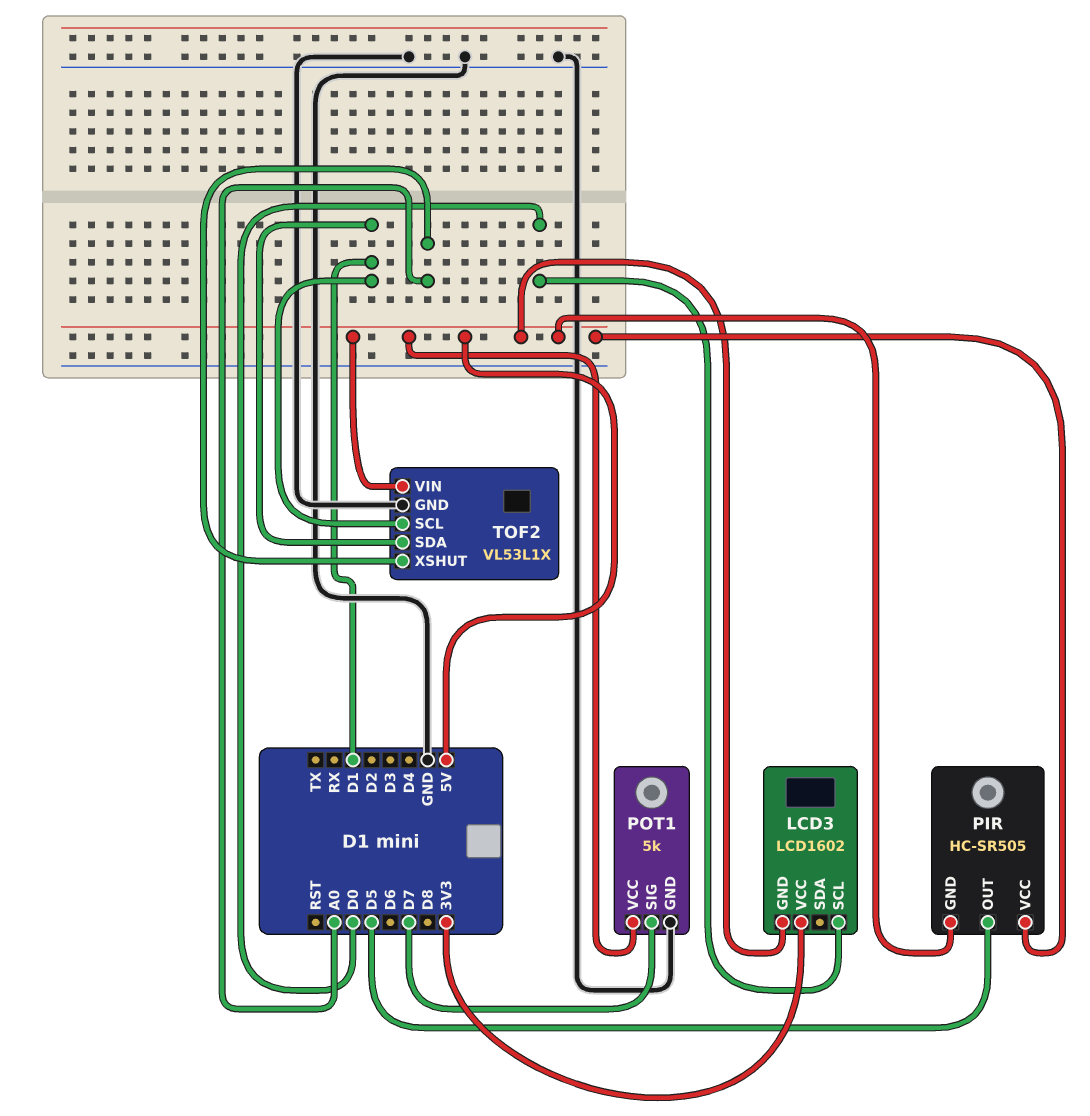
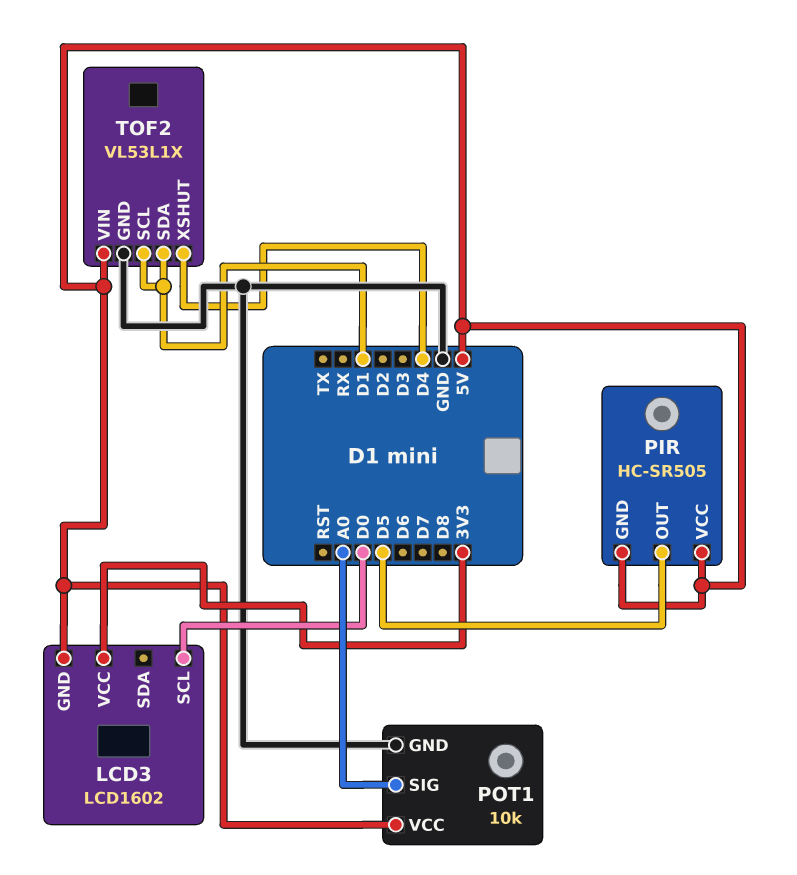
POT1: 5k -> 10k
POT1 pin SIG: D7 -> A0
TOF2 pin XSHUT: A0 -> D4

